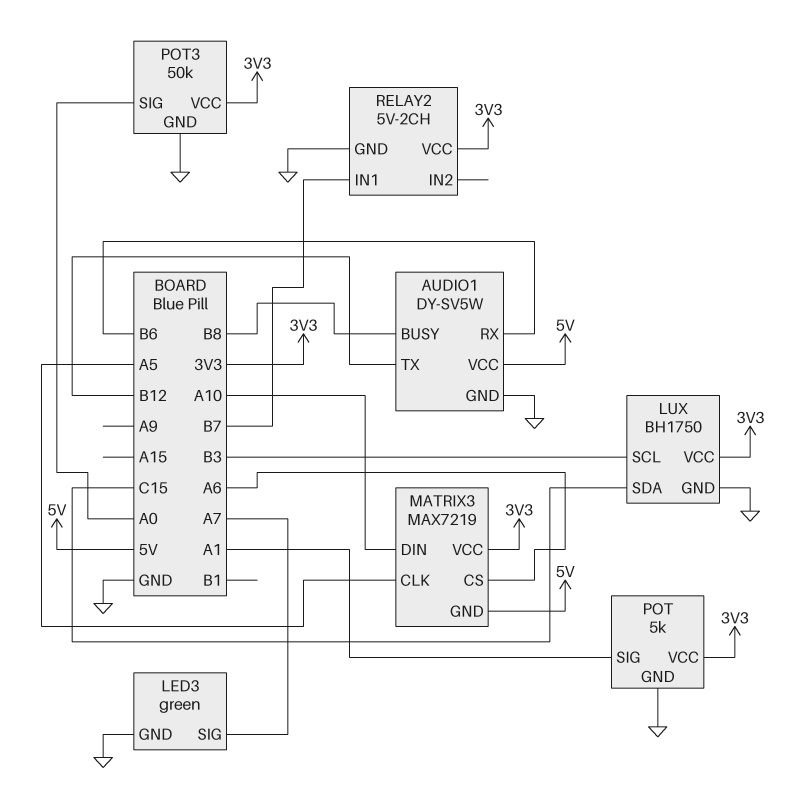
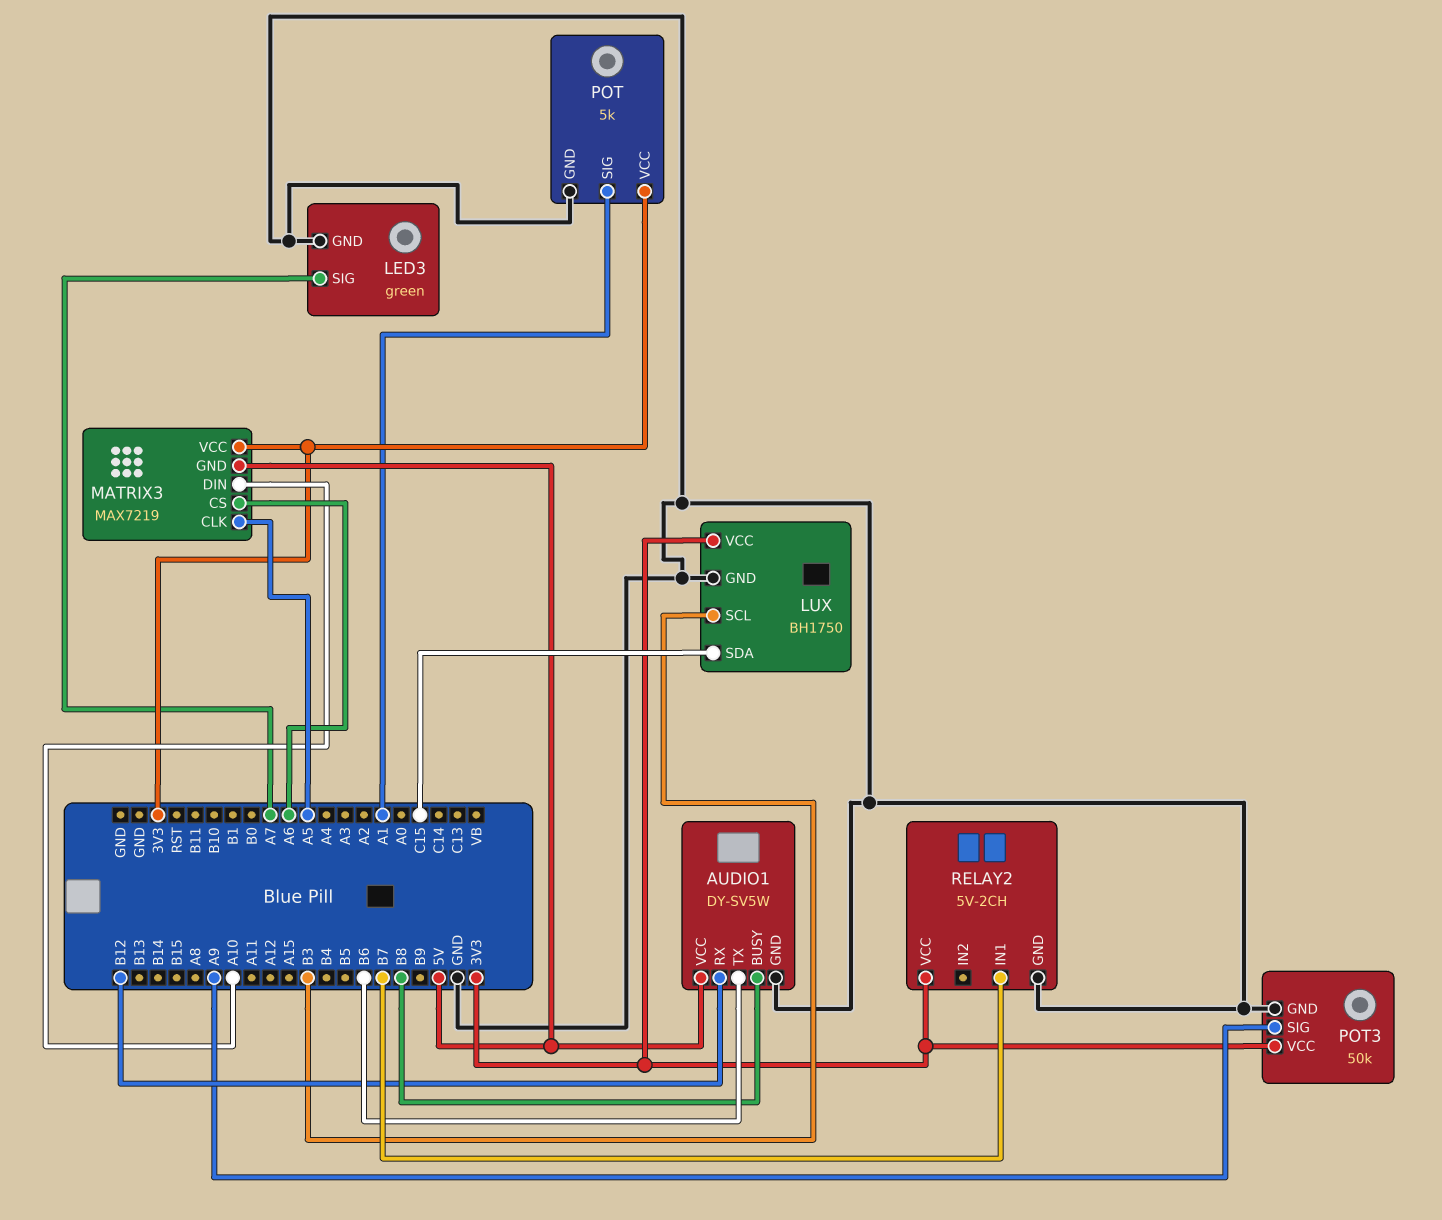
AUDIO1 pin RX: B6 -> B12
AUDIO1 pin TX: B12 -> B6
POT3 pin SIG: A0 -> A9

